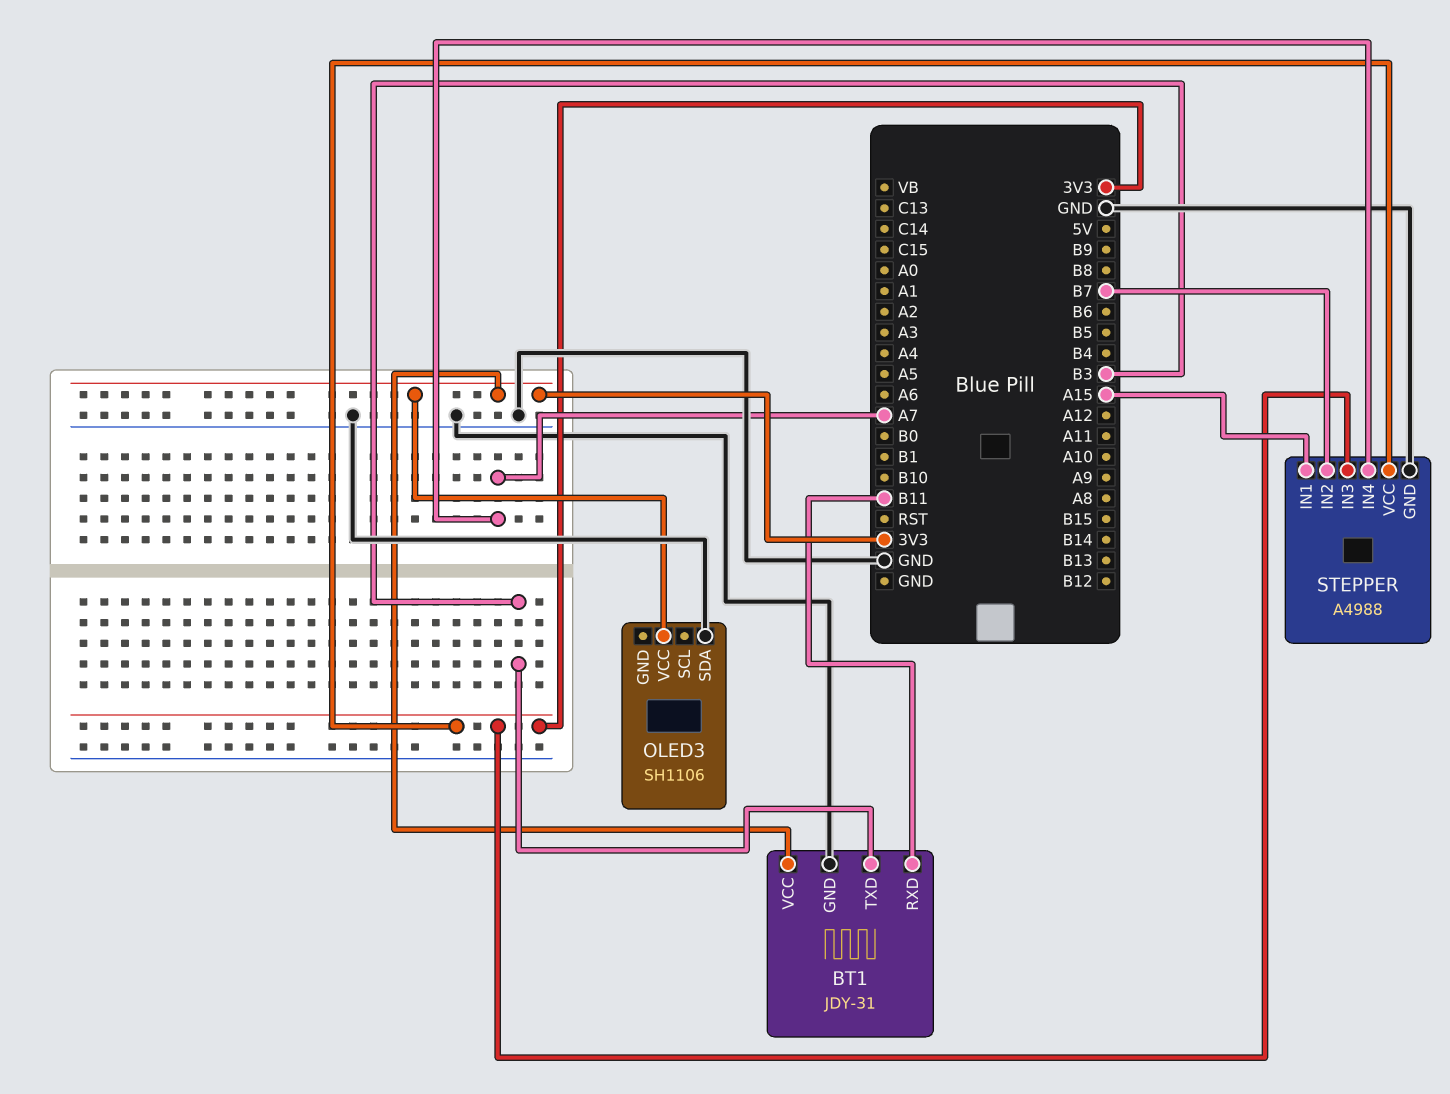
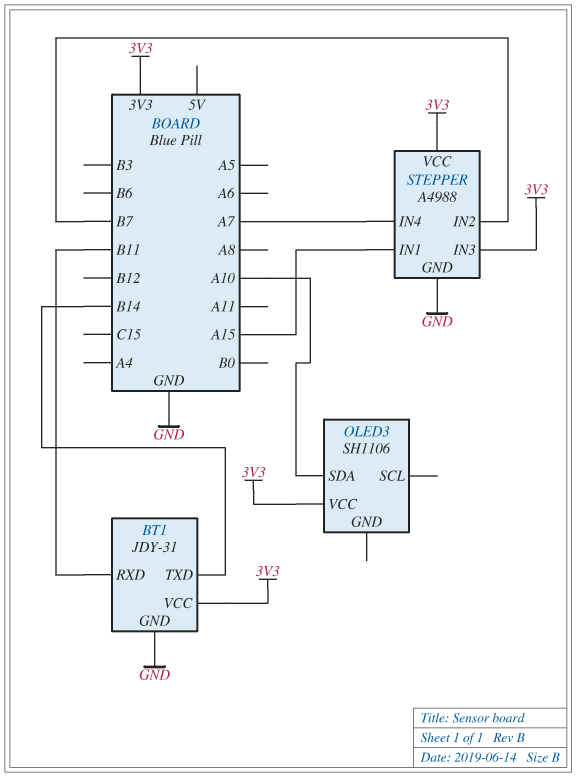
BT1 pin TXD: B3 -> B14
OLED3 pin SDA: GND -> A10

